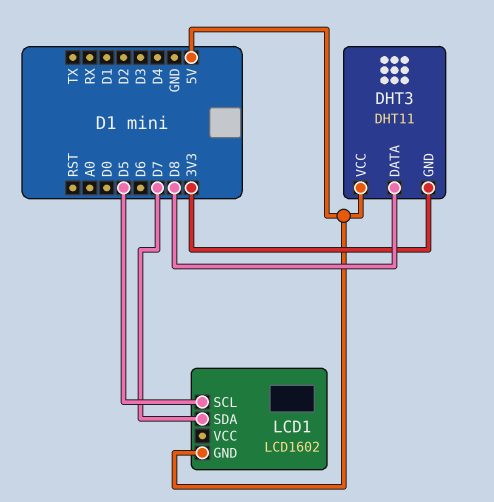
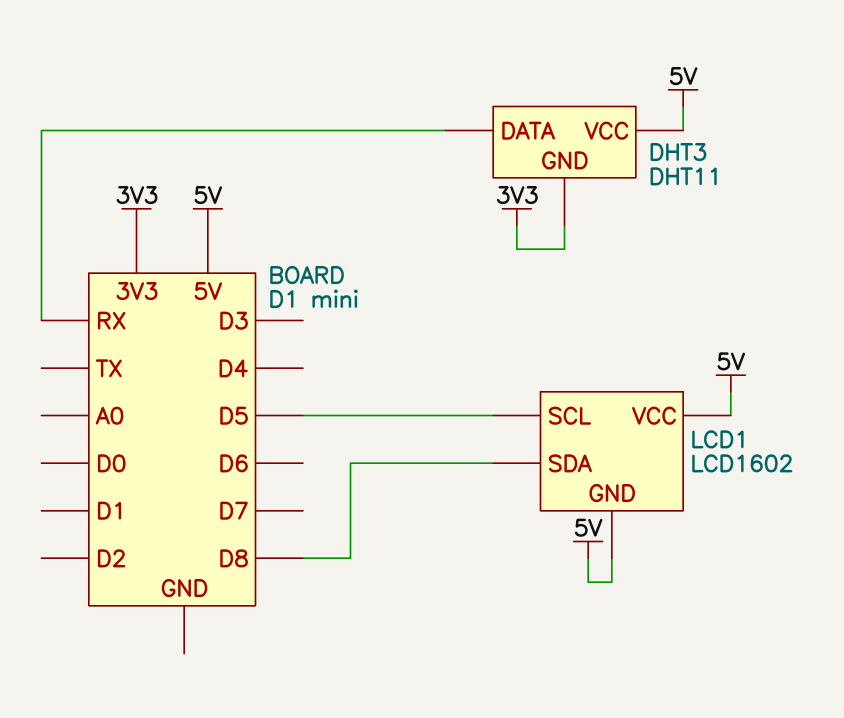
DHT3 pin DATA: D8 -> RX
LCD1 pin SDA: D7 -> D8
LCD1 pin VCC: none -> 5V

